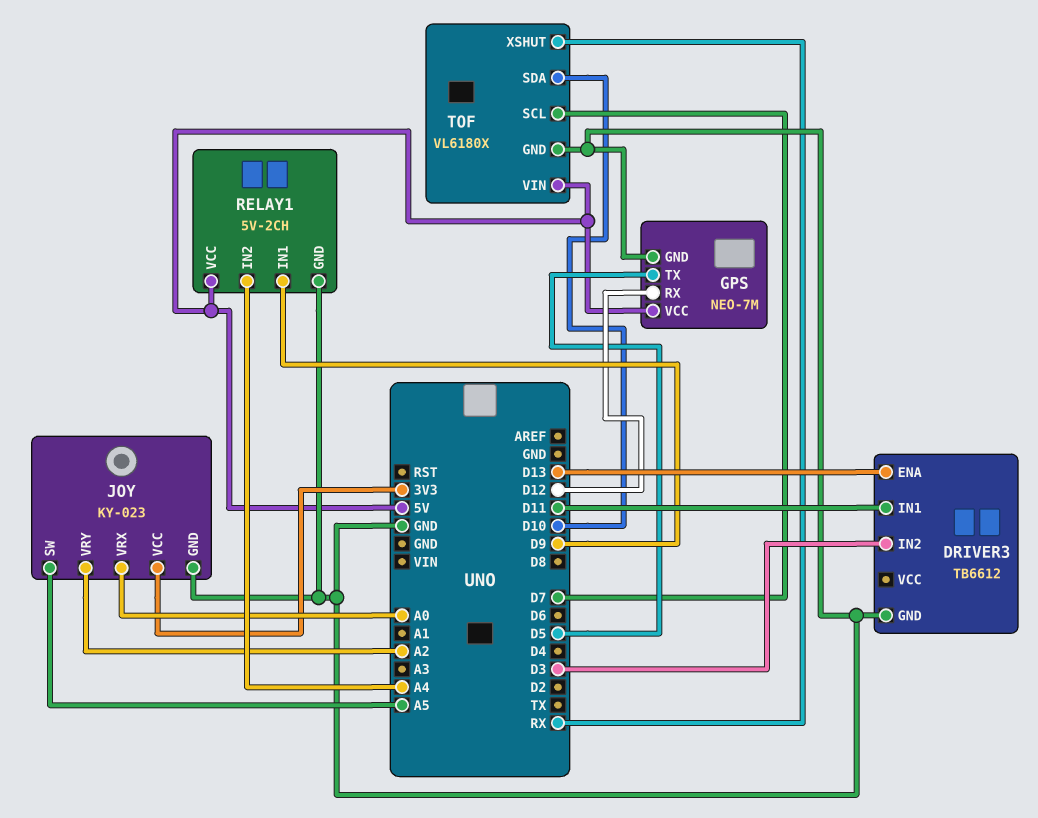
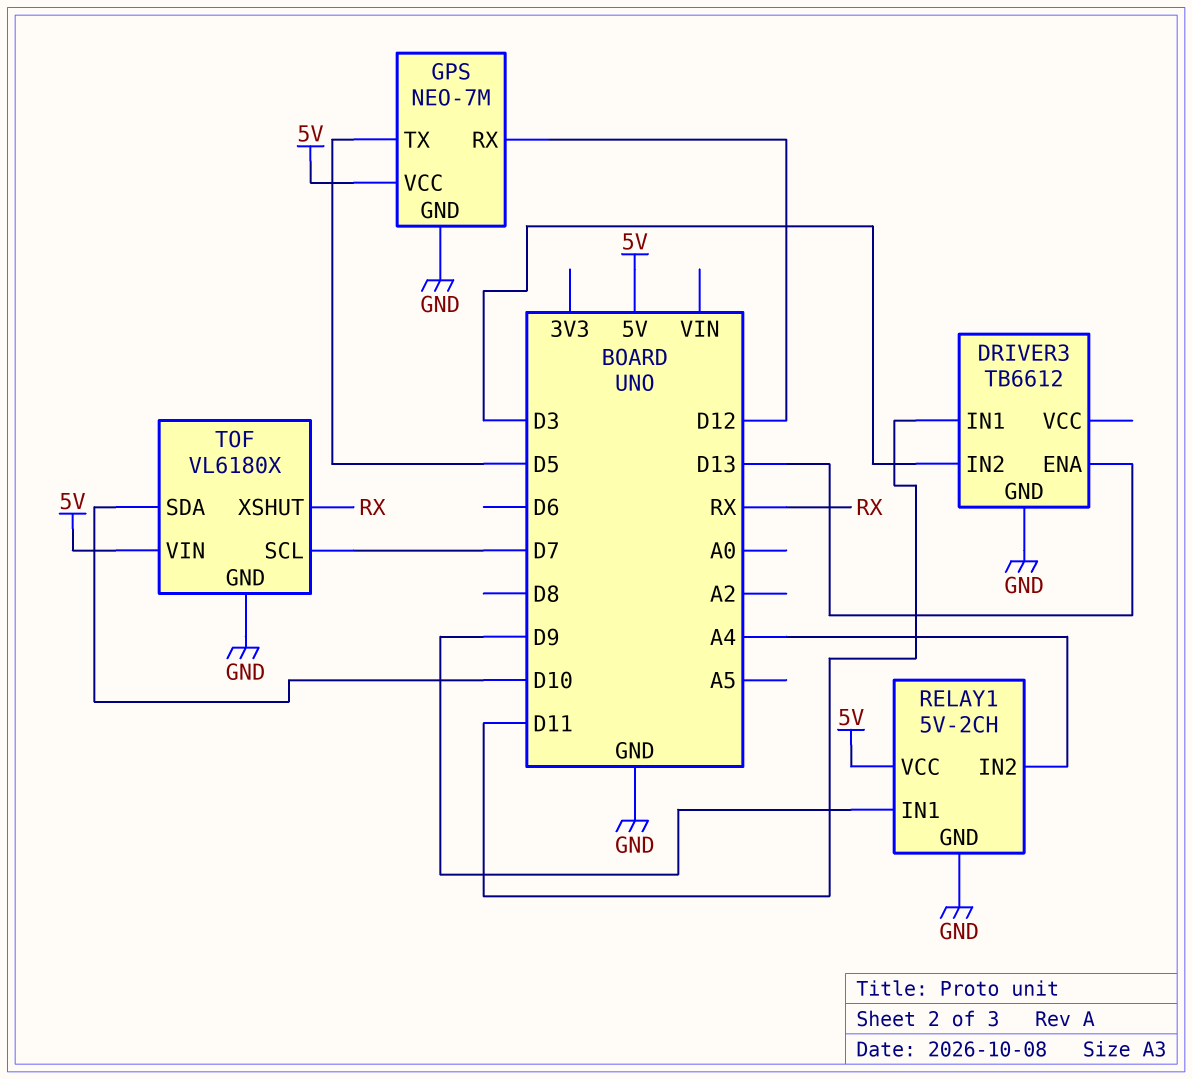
JOY: KY-023 -> none
JOY pin GND: GND -> none
JOY pin SW: A5 -> none
JOY pin VCC: 3V3 -> none
JOY pin VRX: A0 -> none
JOY pin VRY: A2 -> none

